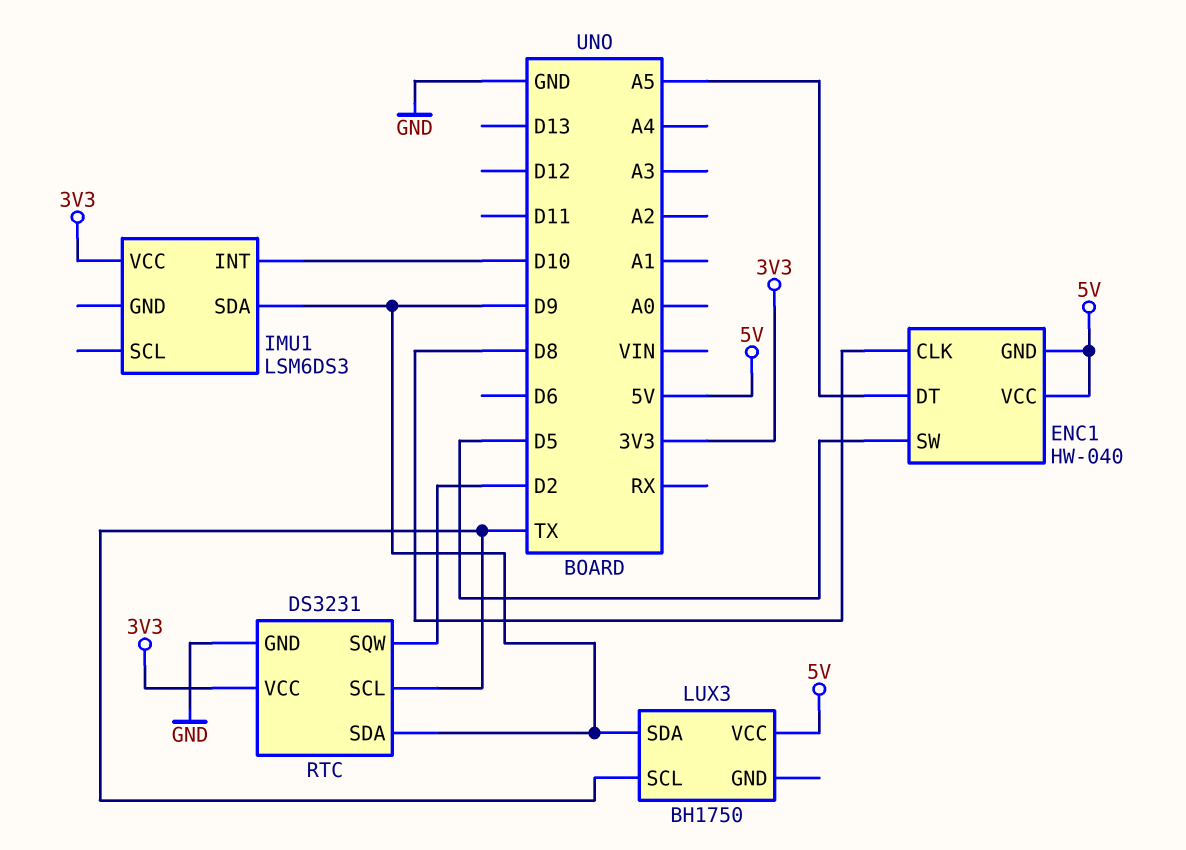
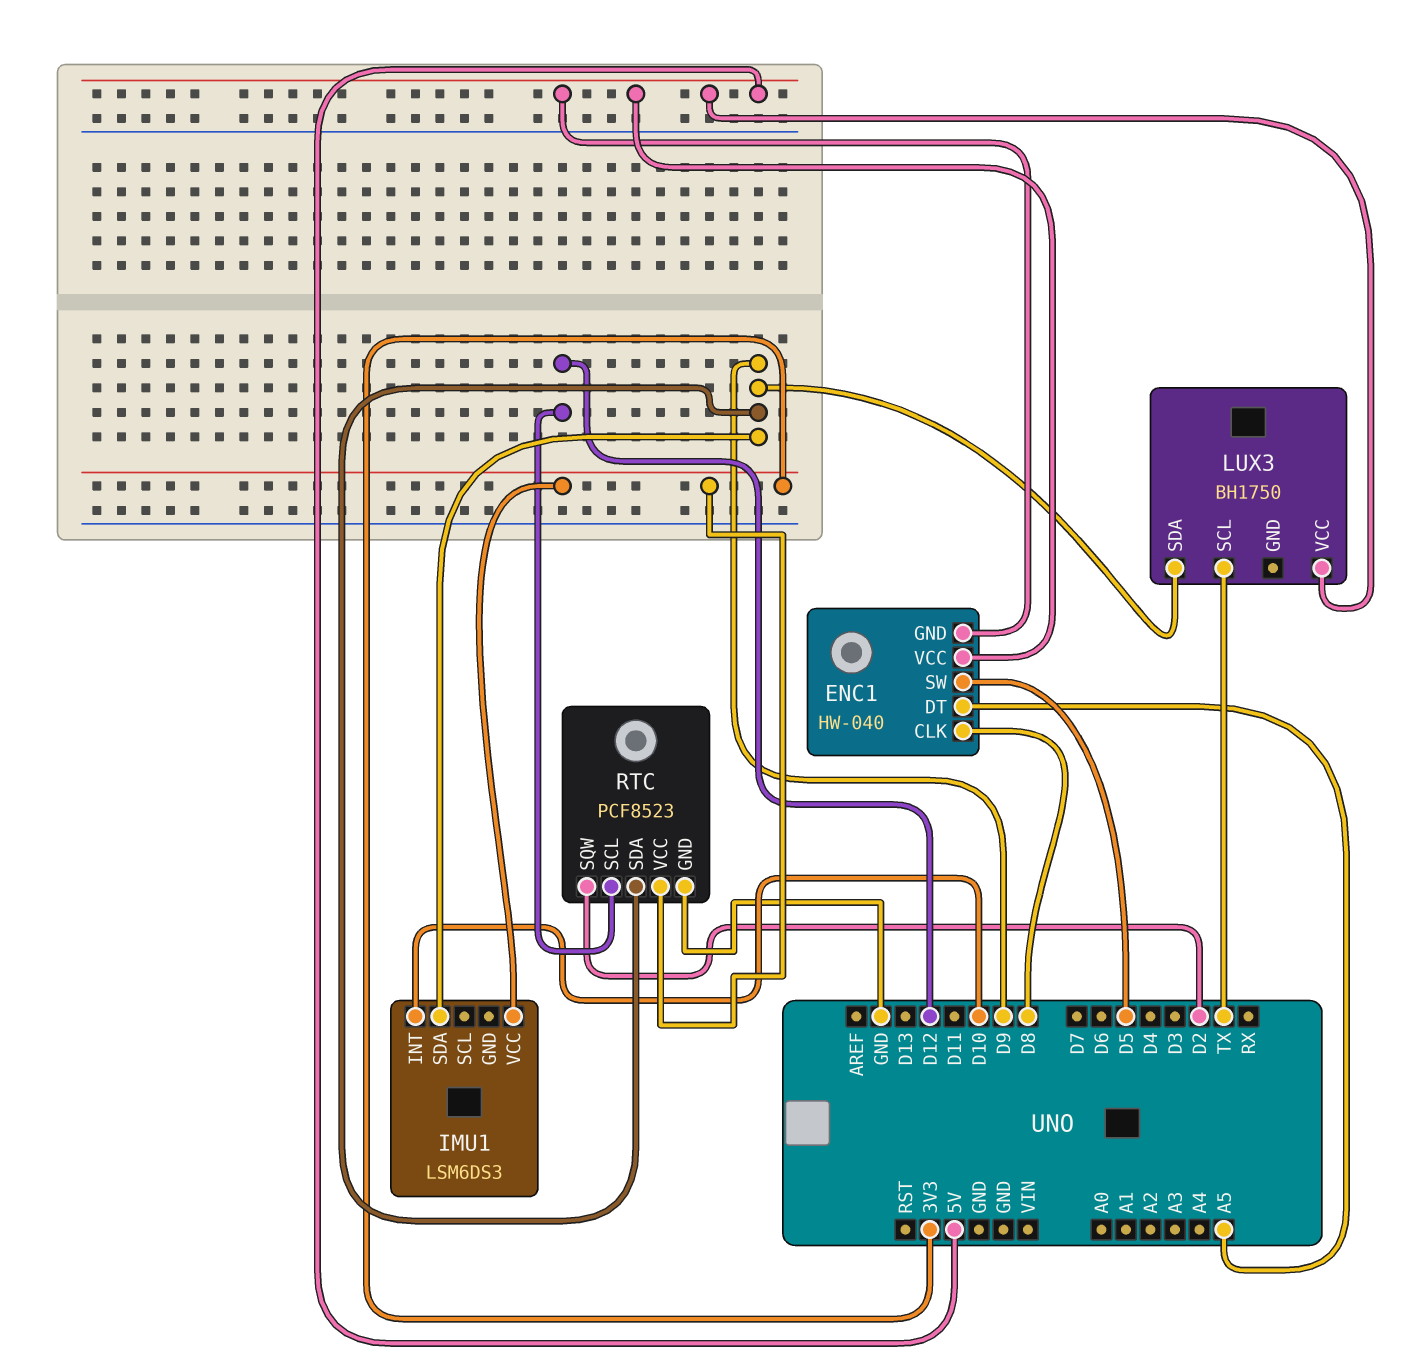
RTC: DS3231 -> PCF8523
RTC pin SCL: TX -> D12

